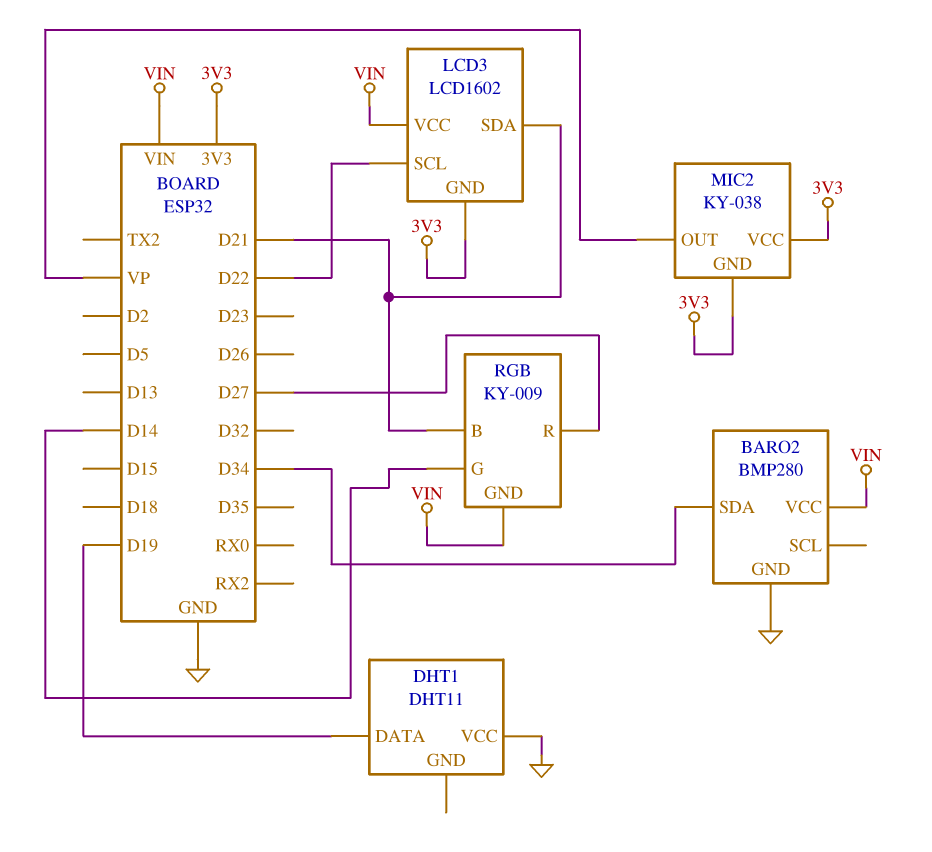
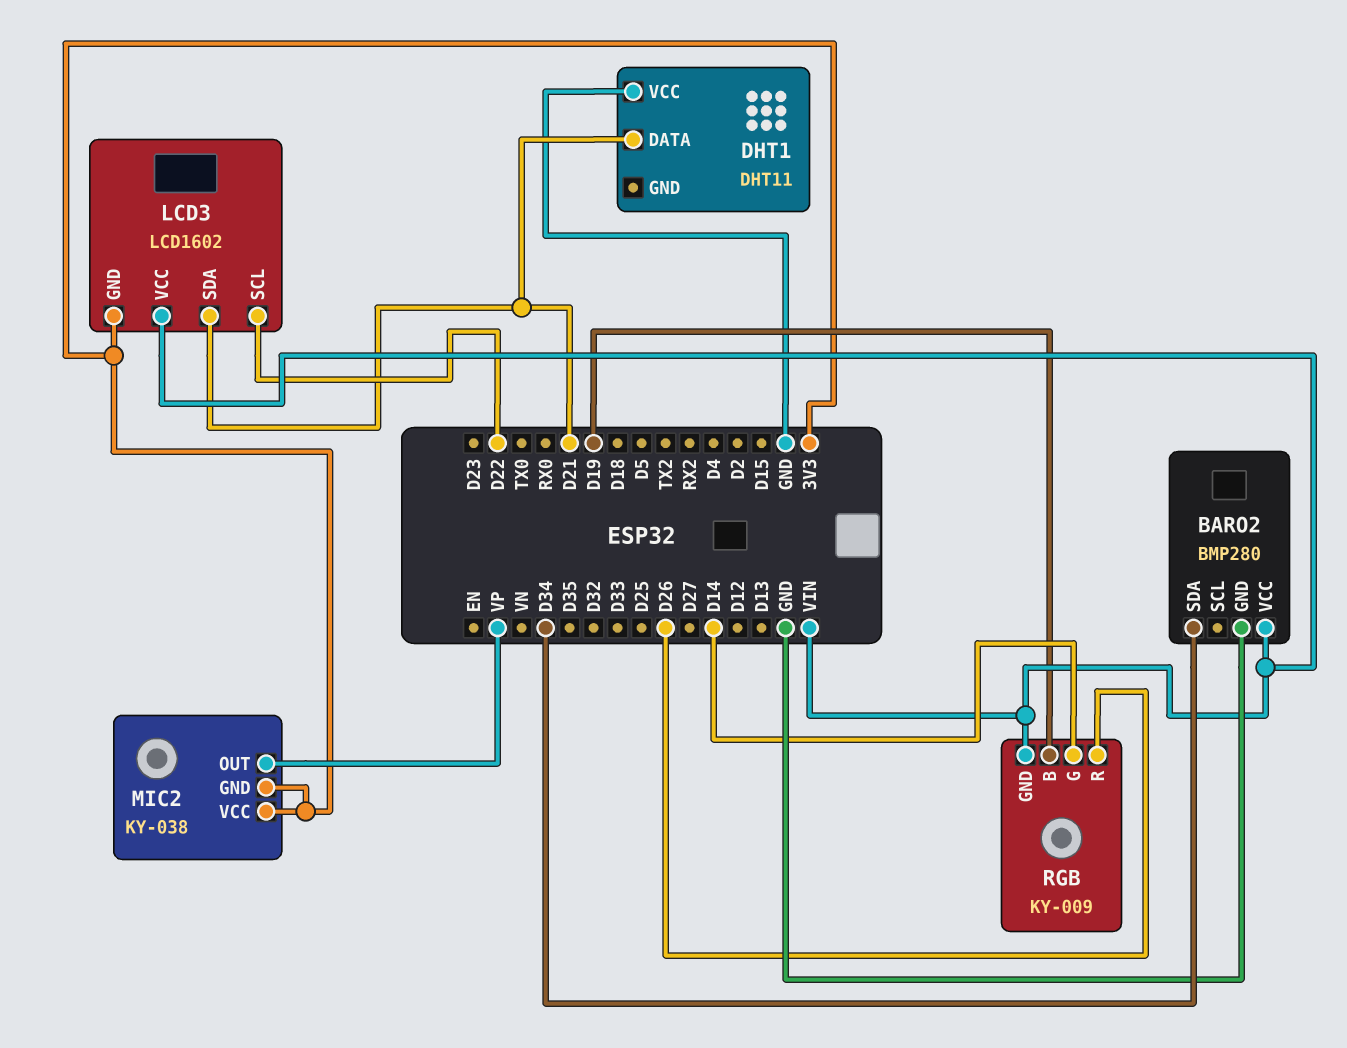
DHT1 pin DATA: D19 -> D21
RGB pin B: D21 -> D19
RGB pin R: D27 -> D26

